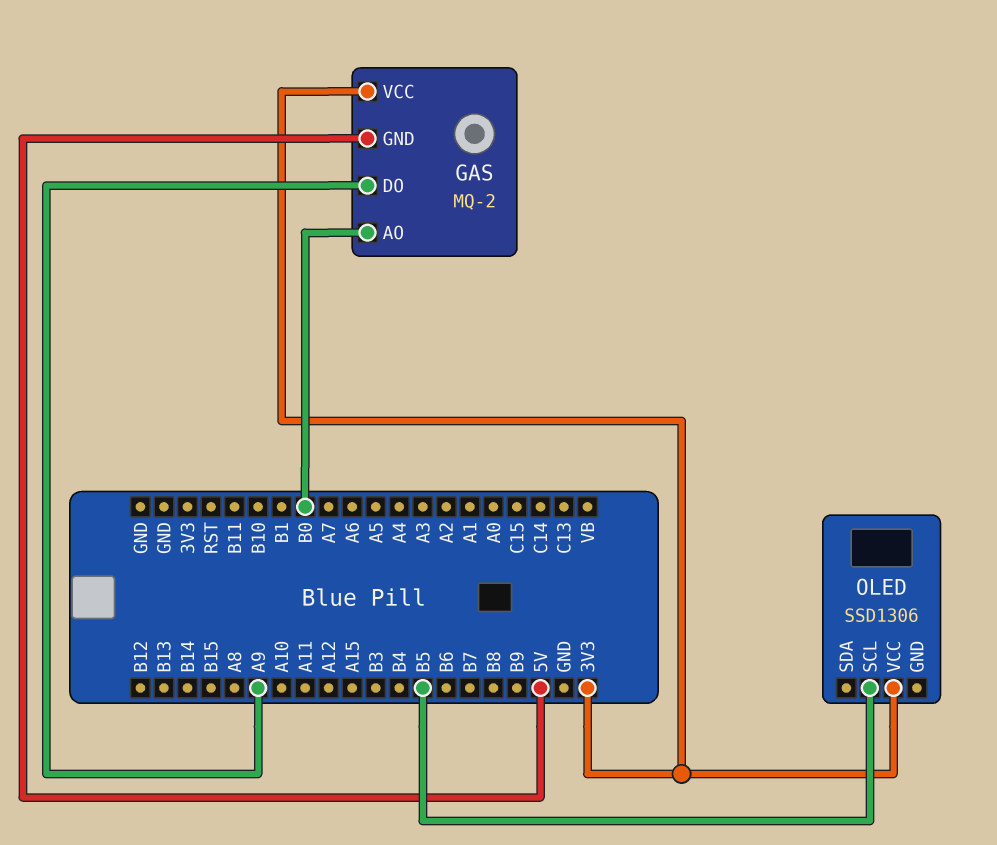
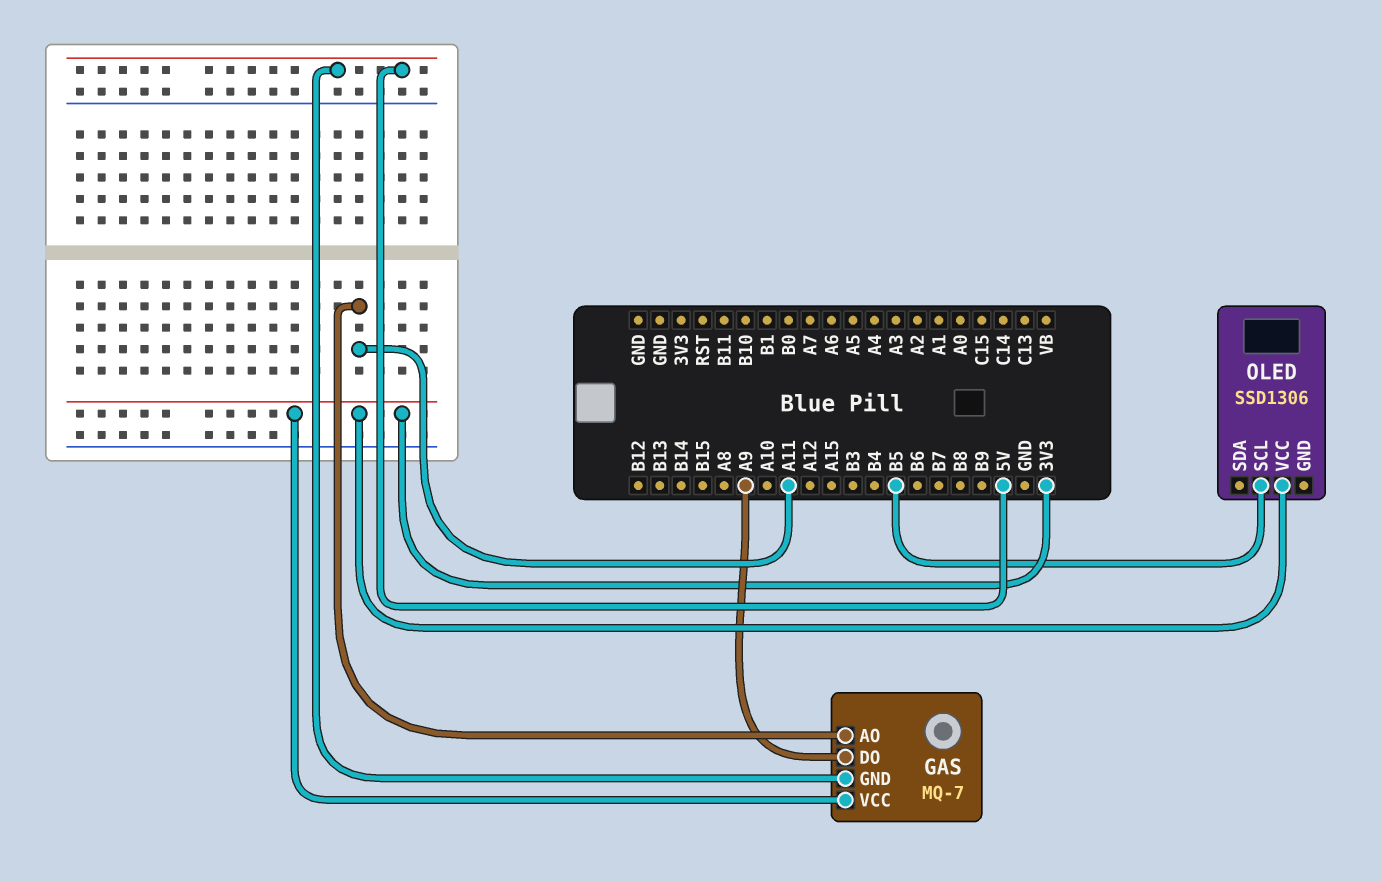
GAS: MQ-2 -> MQ-7
GAS pin AO: B0 -> A11

